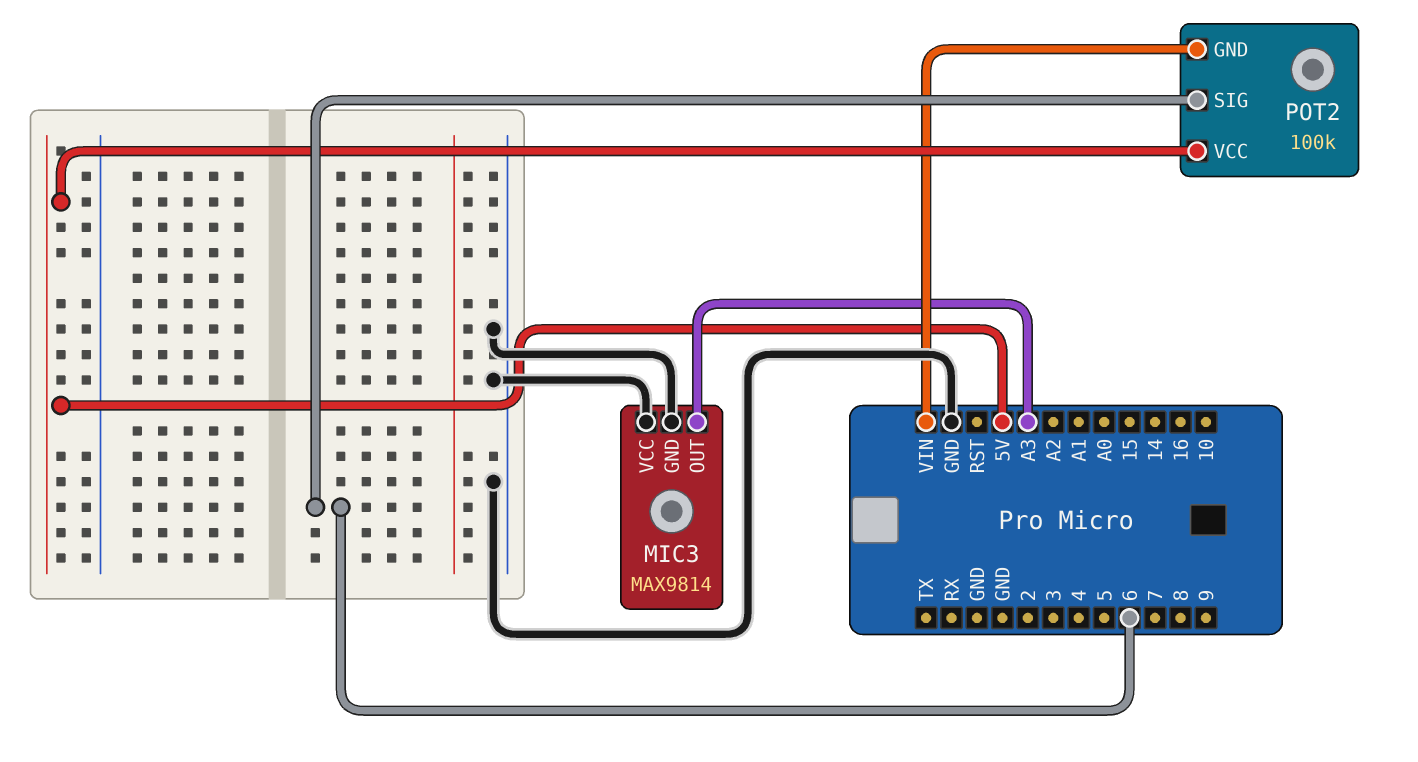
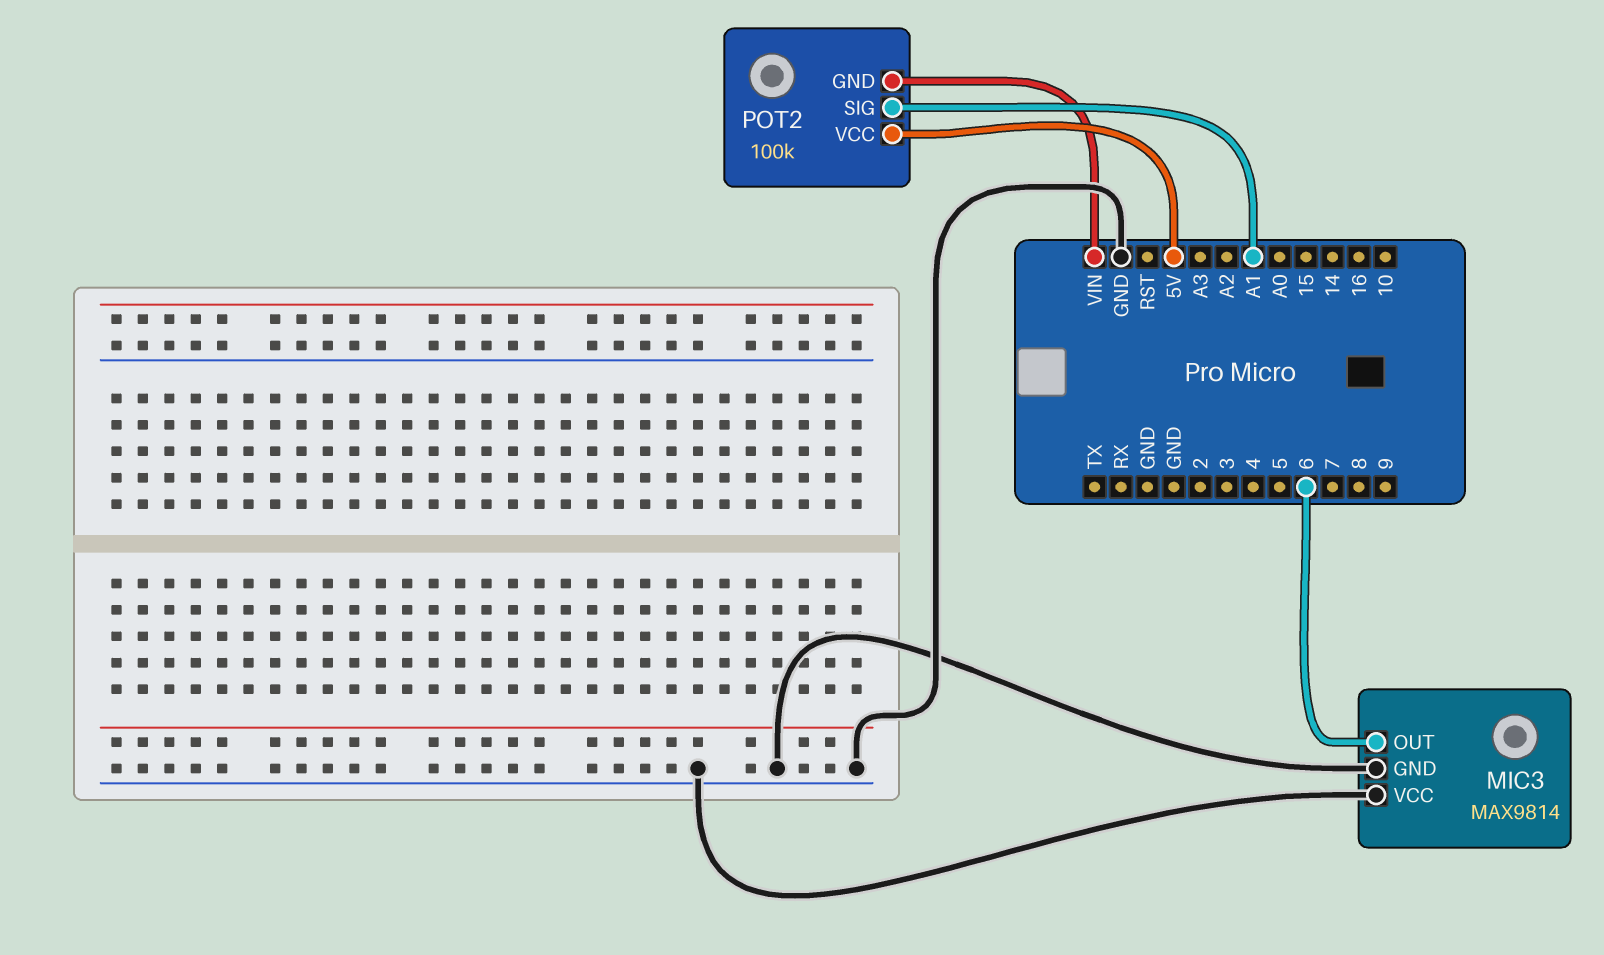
MIC3 pin OUT: A3 -> 6
POT2 pin SIG: 6 -> A1

